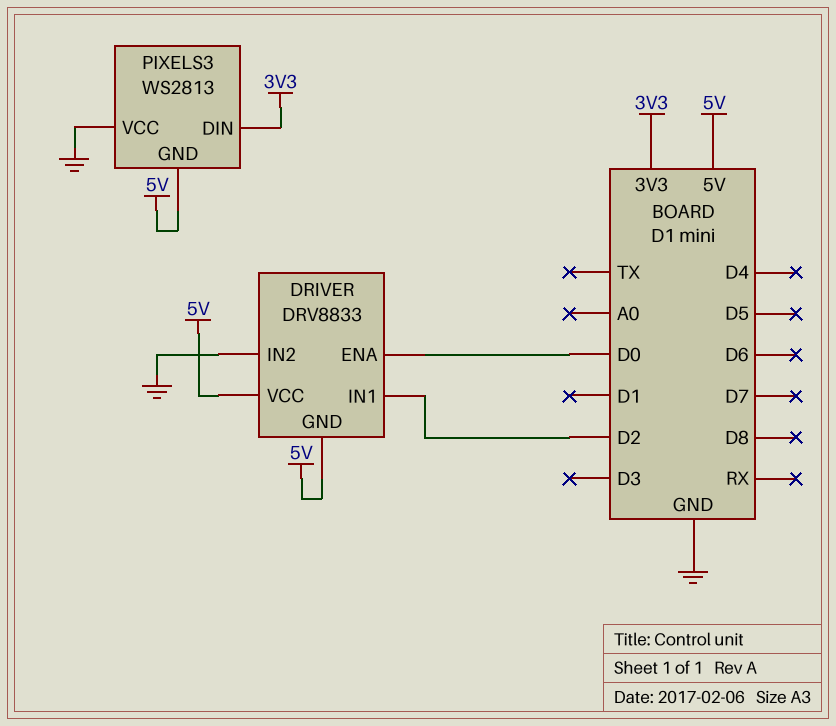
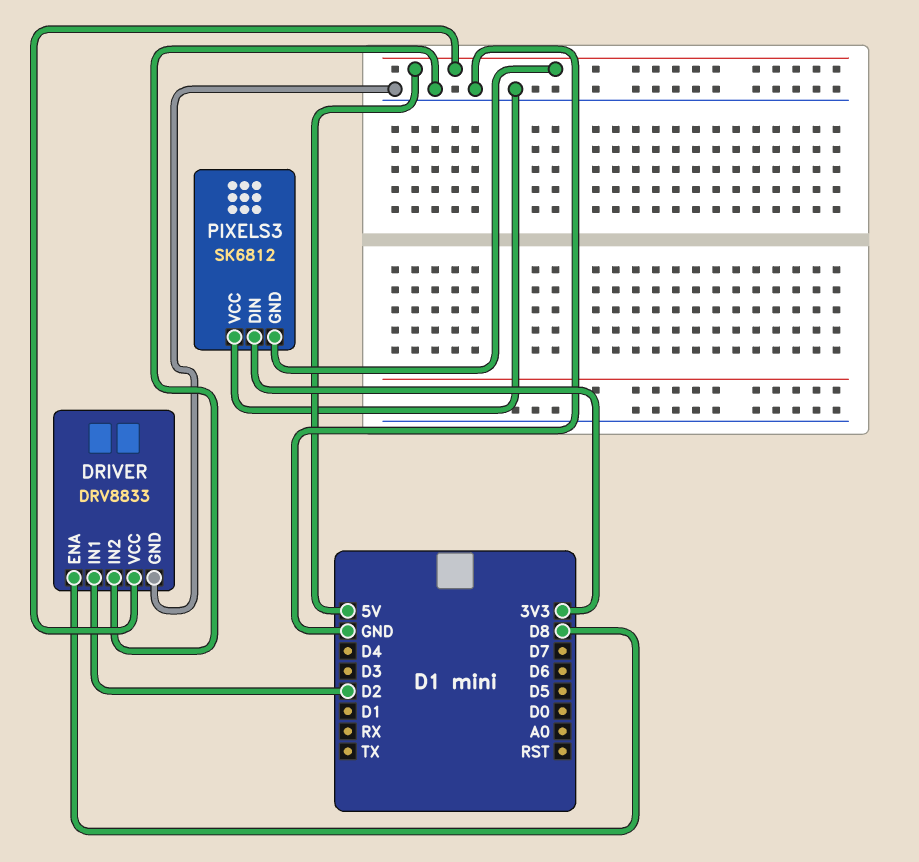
DRIVER pin ENA: D0 -> D8
DRIVER pin GND: 5V -> GND
PIXELS3: WS2813 -> SK6812

